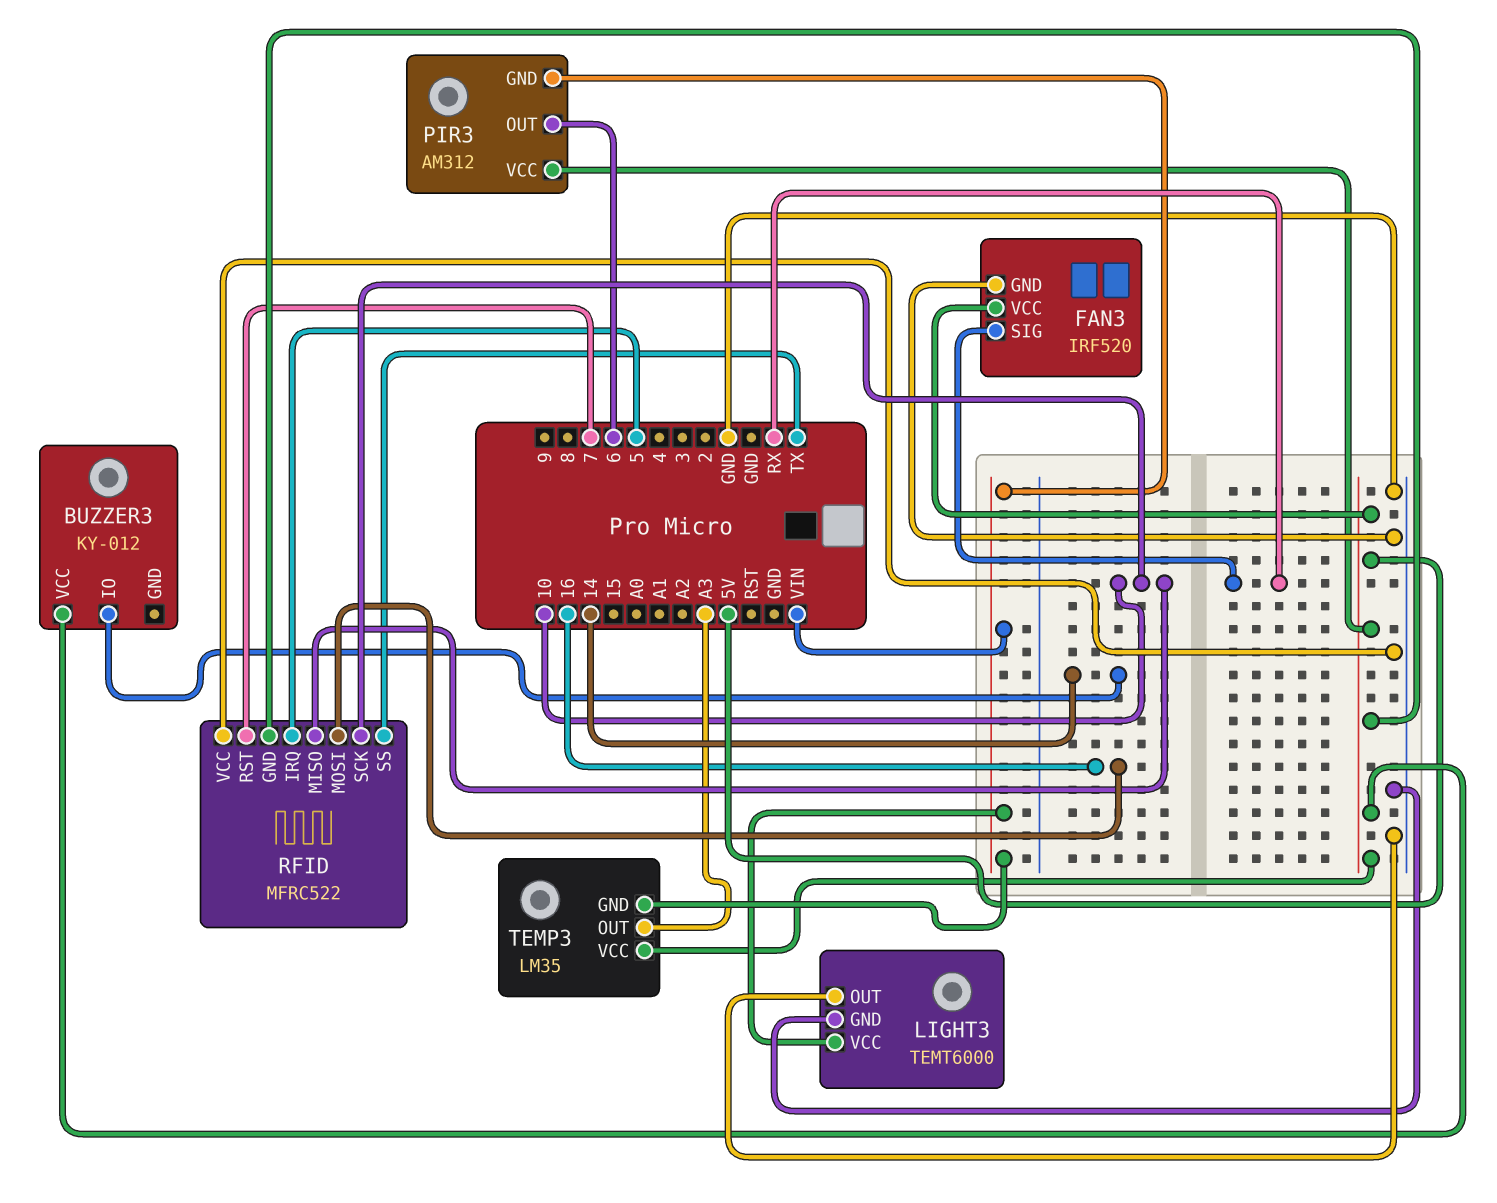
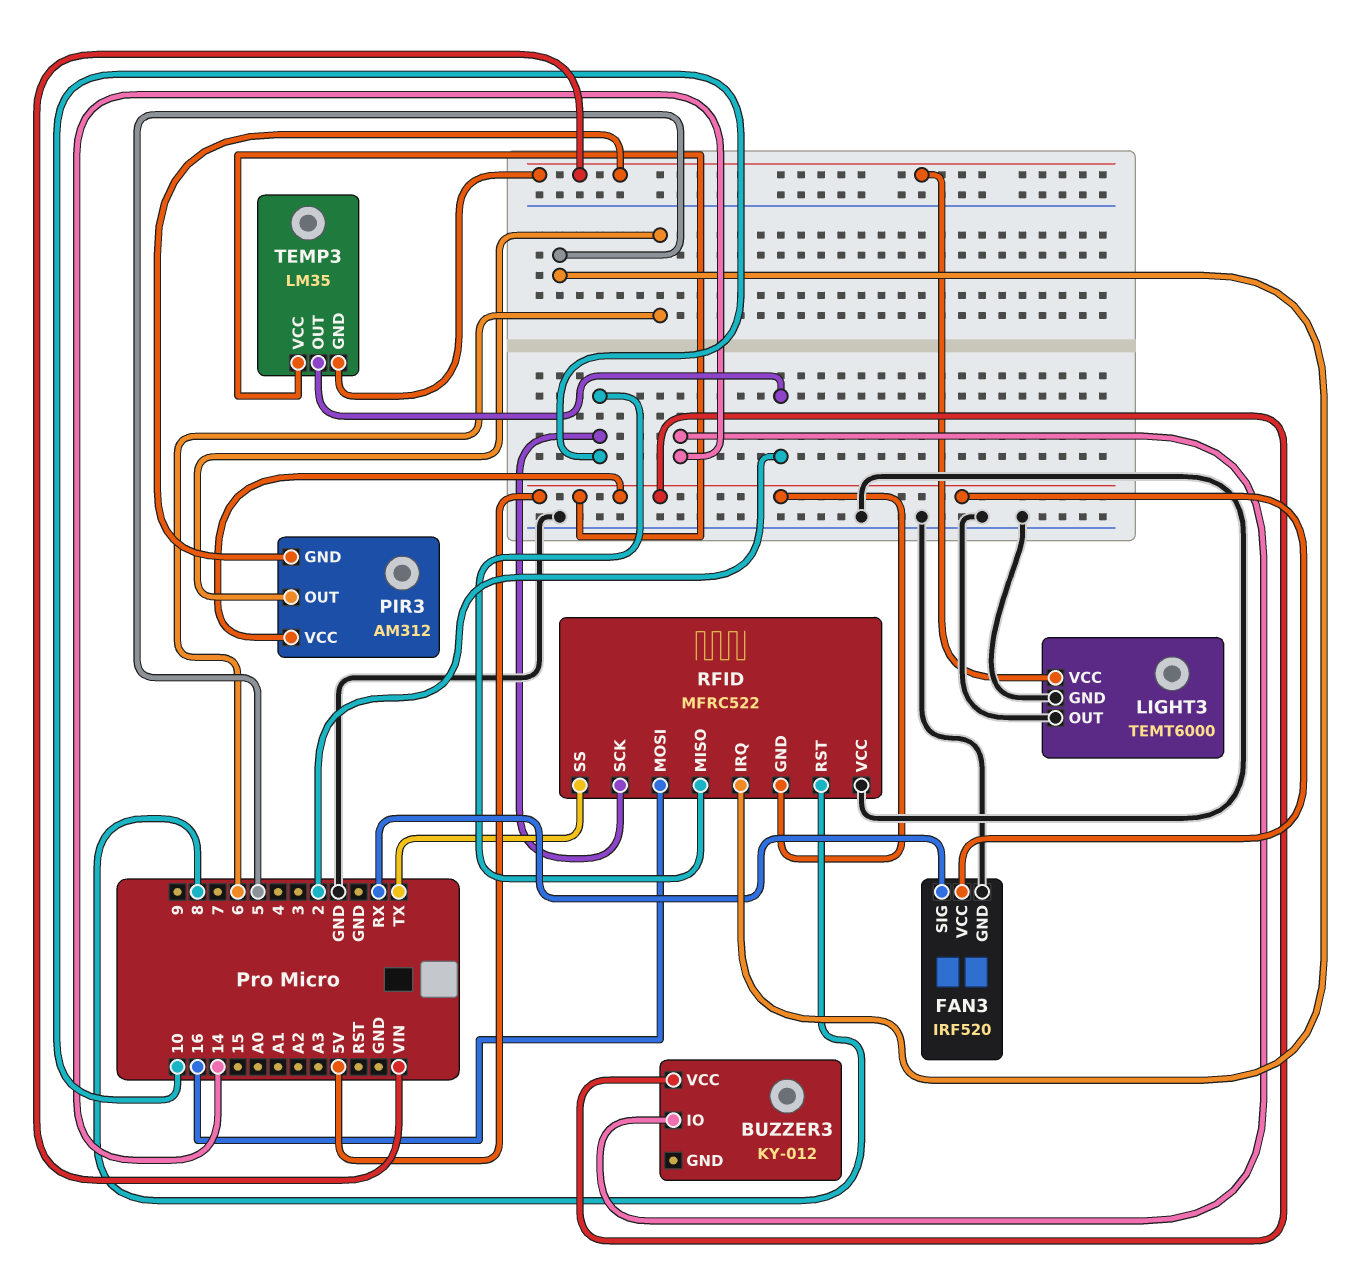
RFID pin RST: 7 -> 8
TEMP3 pin OUT: A3 -> 2

